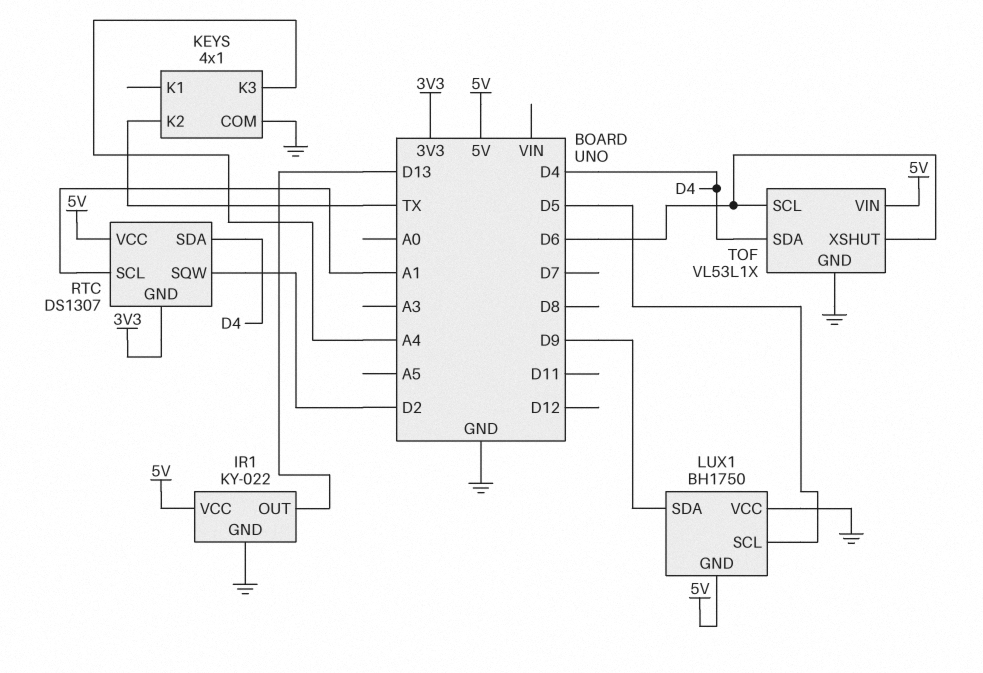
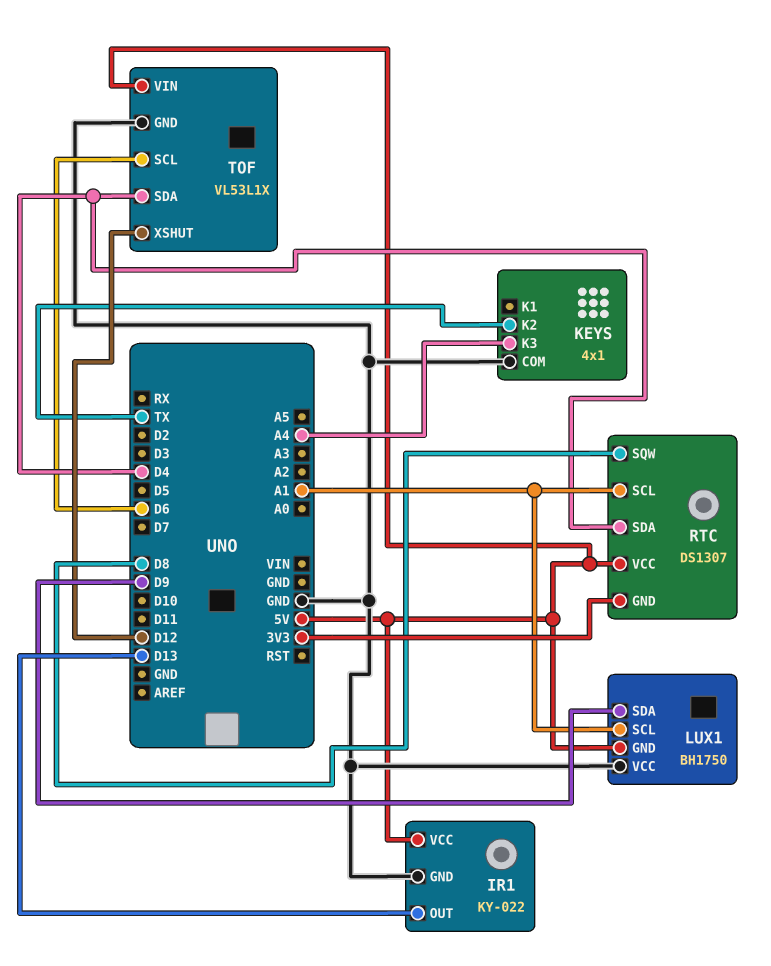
LUX1 pin SCL: D5 -> A1
RTC pin SQW: D2 -> D8
TOF pin XSHUT: D6 -> D12

